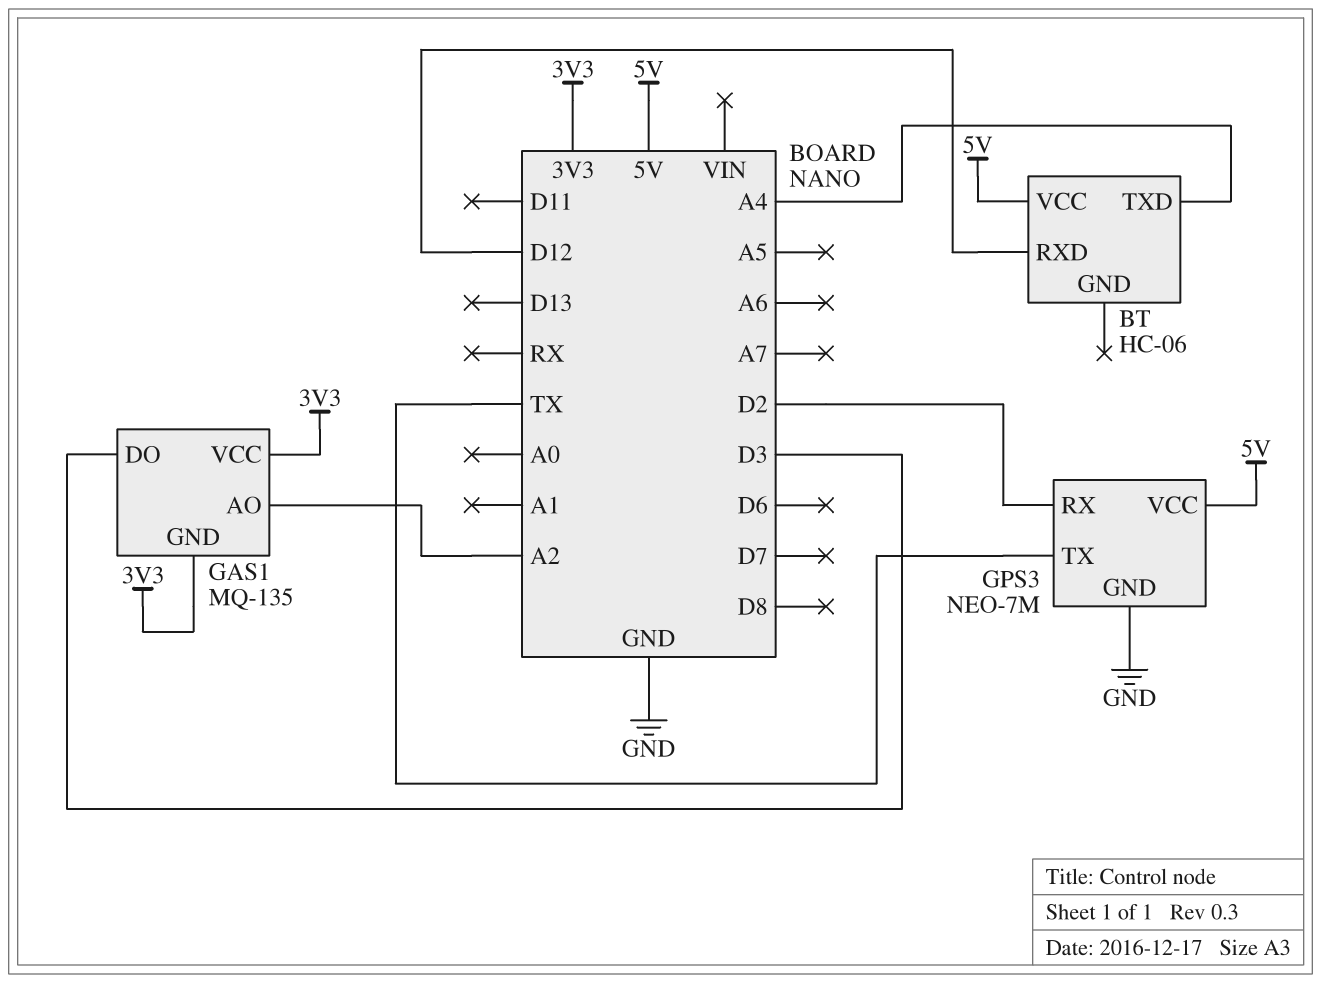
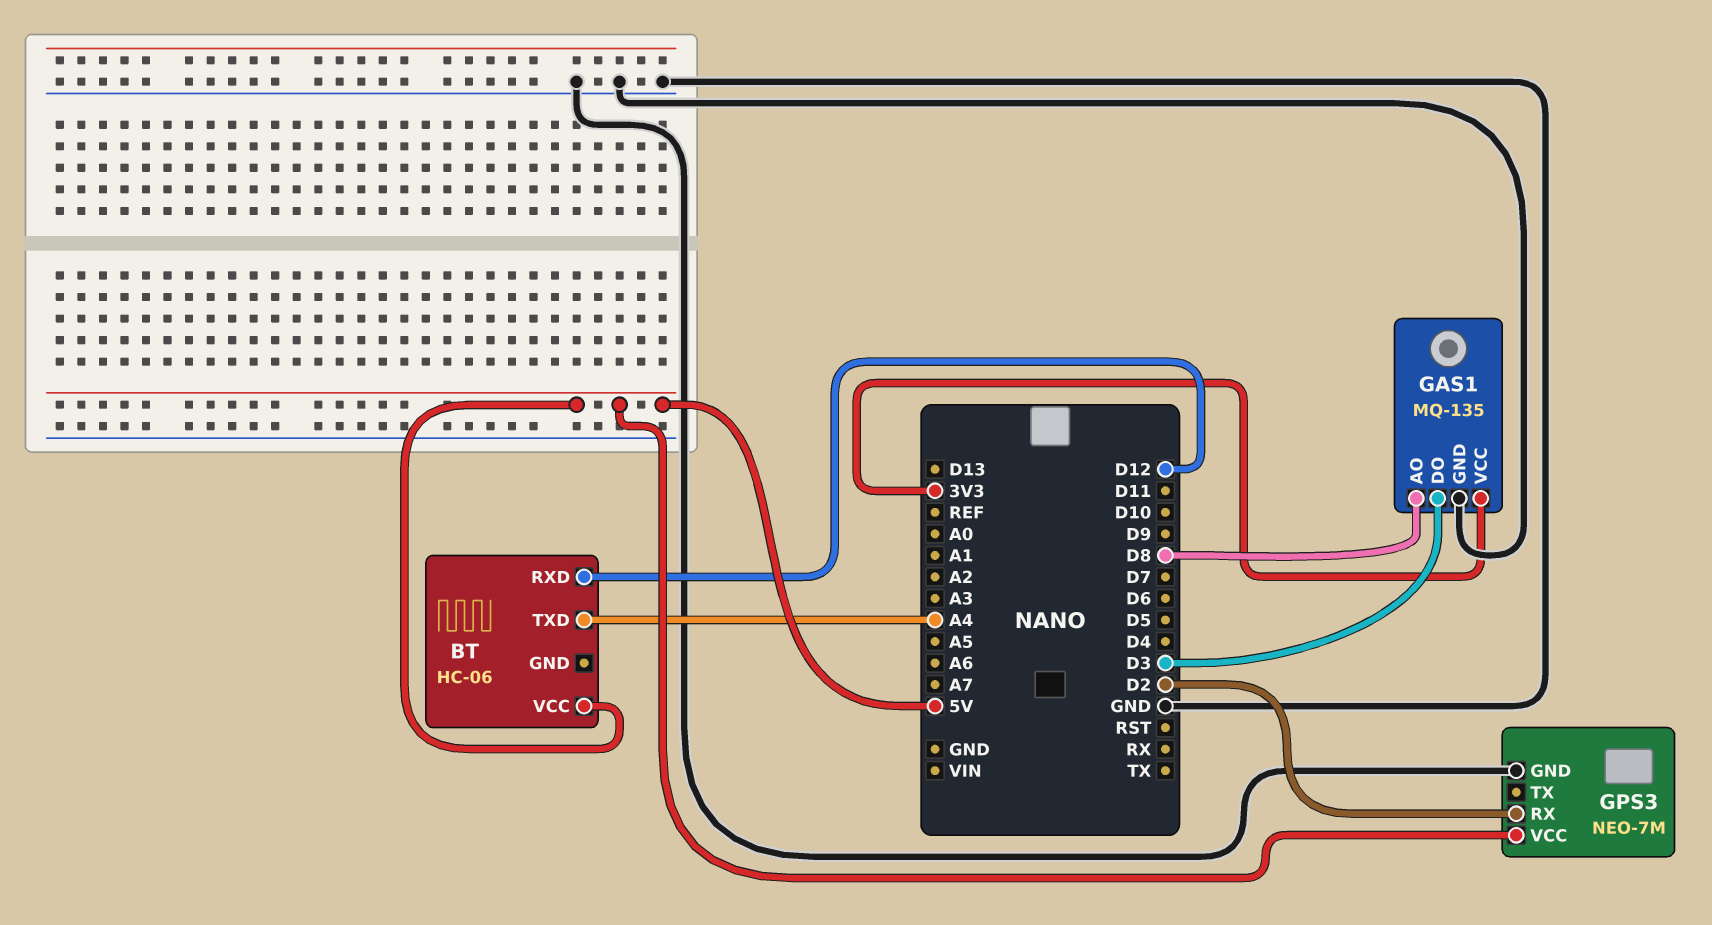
GAS1 pin AO: A2 -> D8
GAS1 pin GND: 3V3 -> GND
GPS3 pin TX: TX -> none

